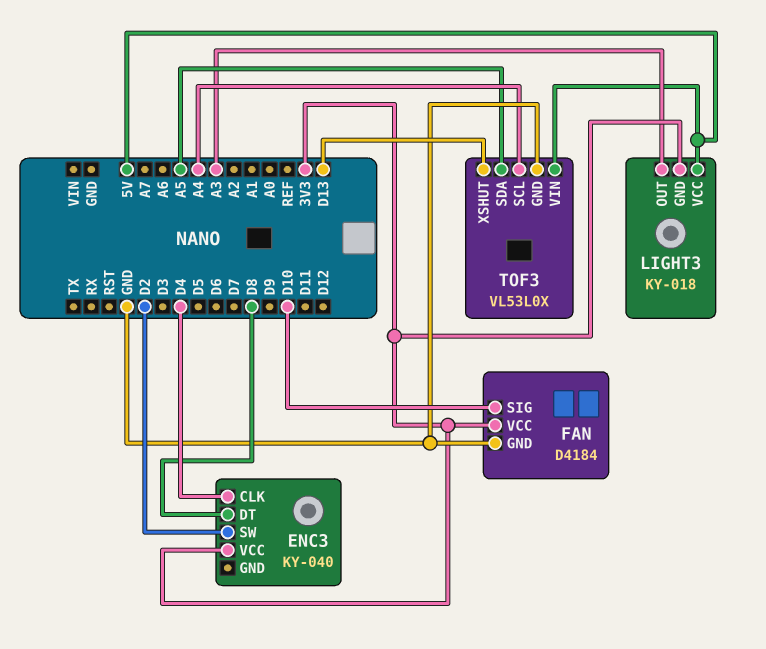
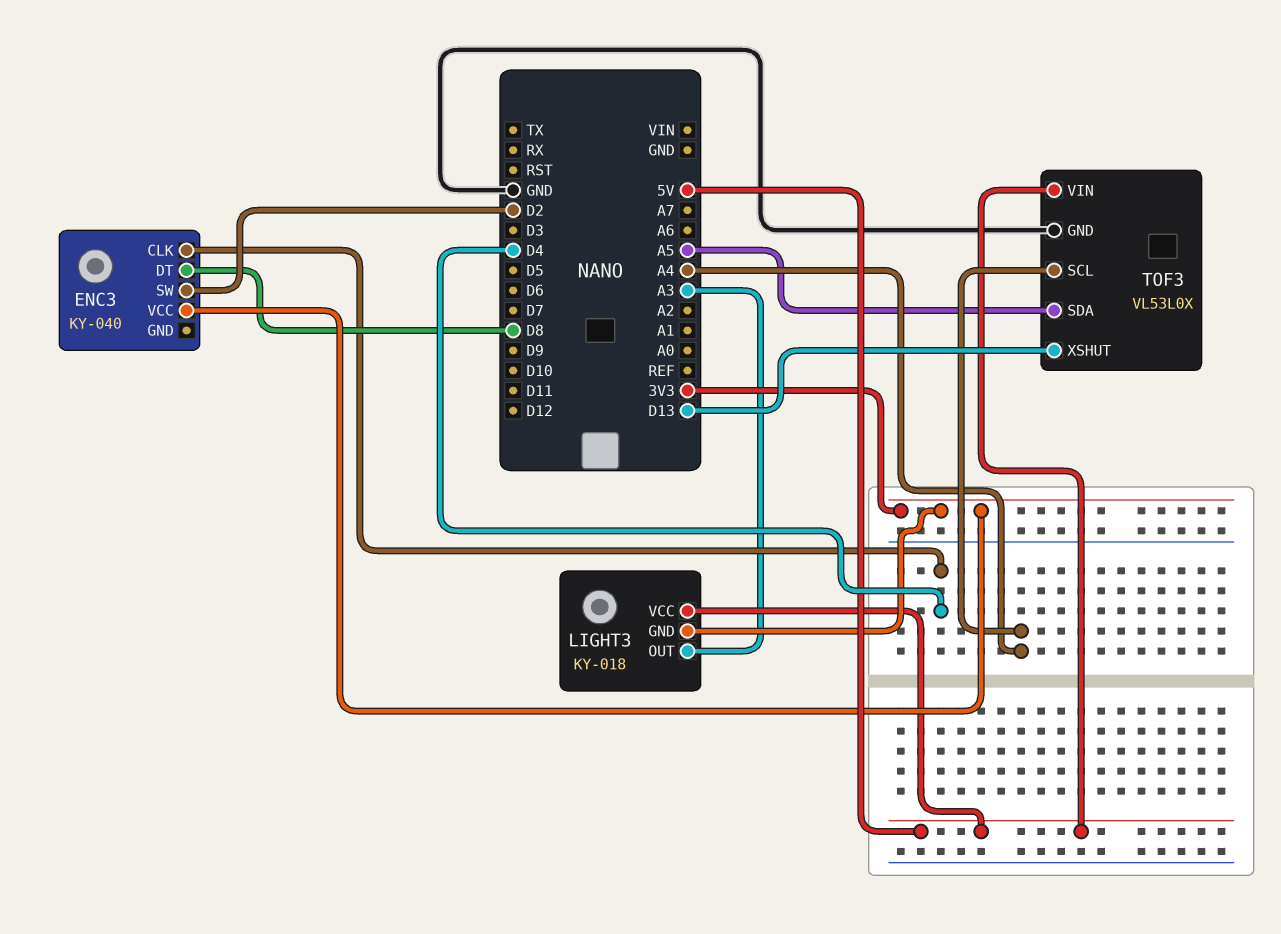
FAN: D4184 -> none
FAN pin GND: GND -> none
FAN pin SIG: D10 -> none
FAN pin VCC: 3V3 -> none

